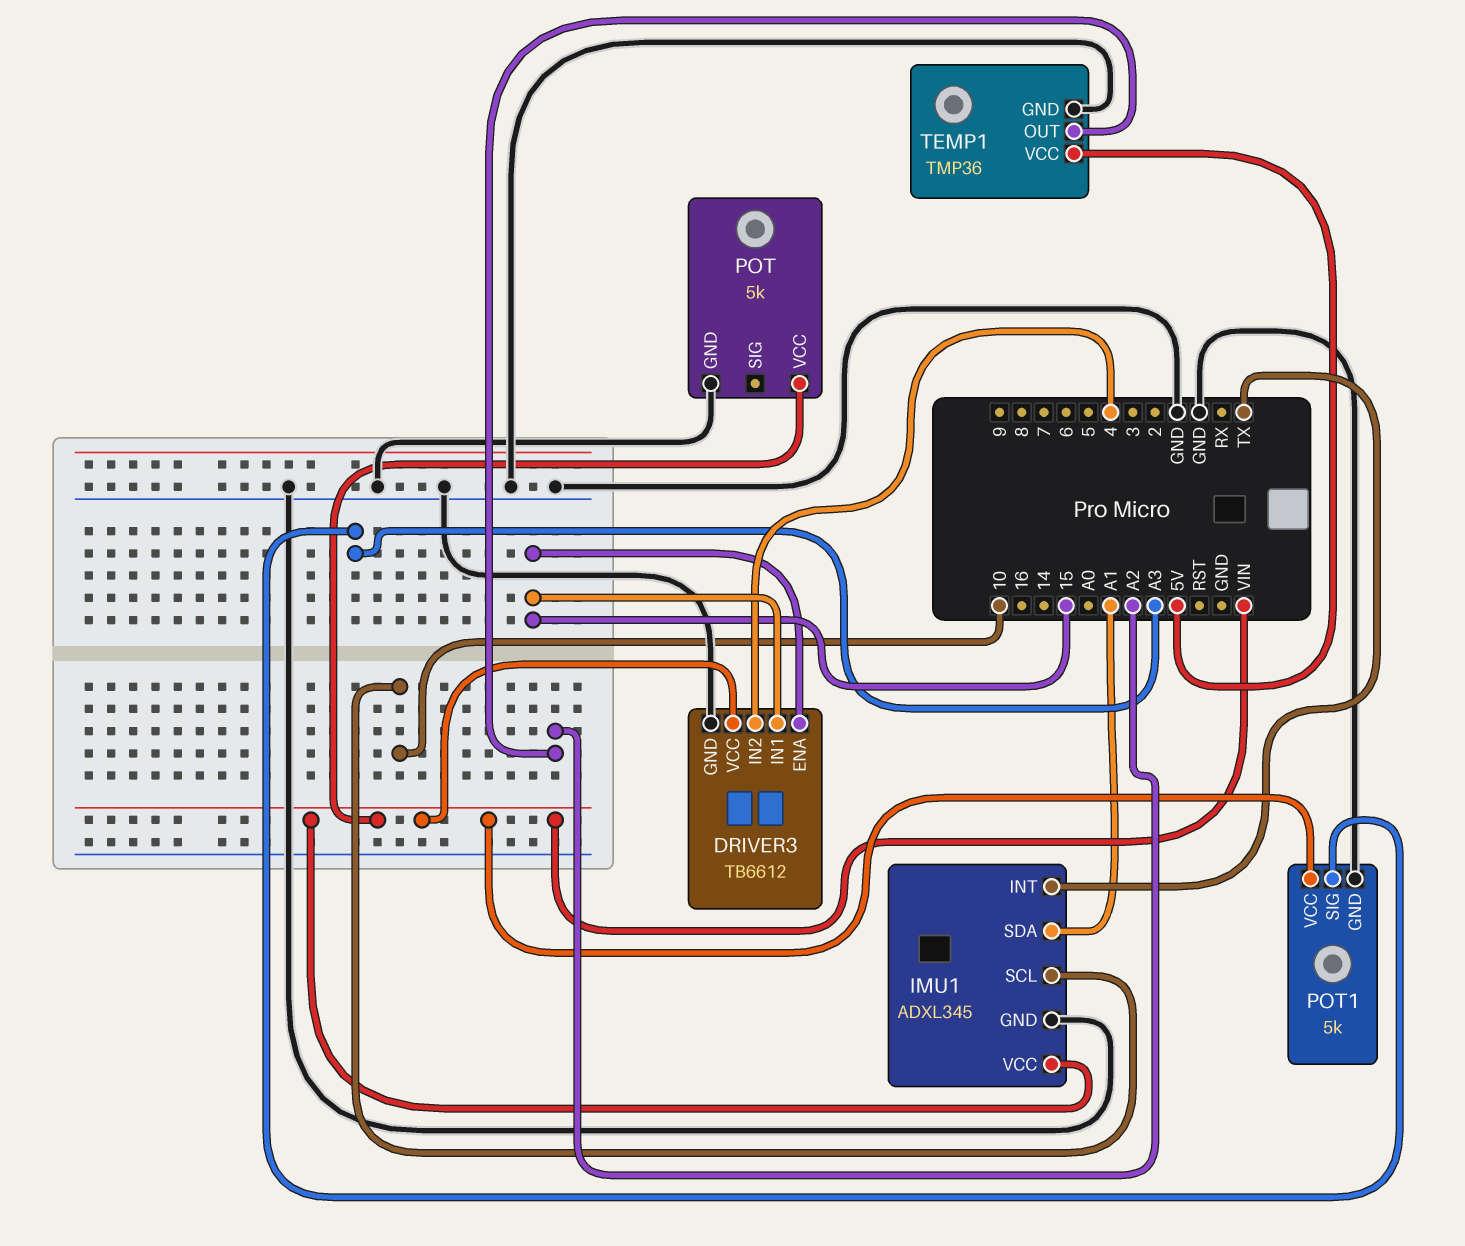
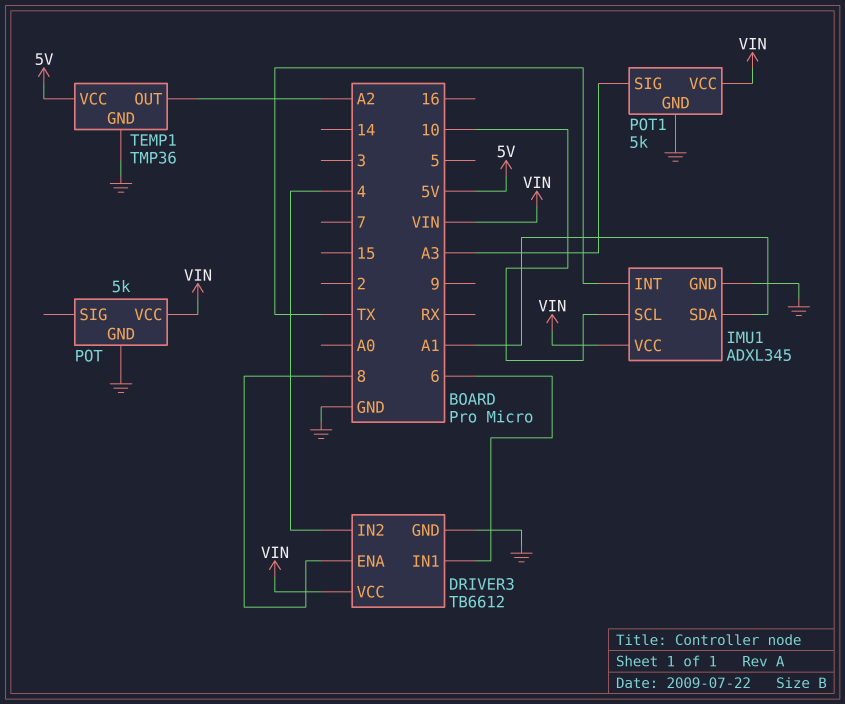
DRIVER3 pin ENA: 15 -> 8
DRIVER3 pin IN1: 15 -> 6

